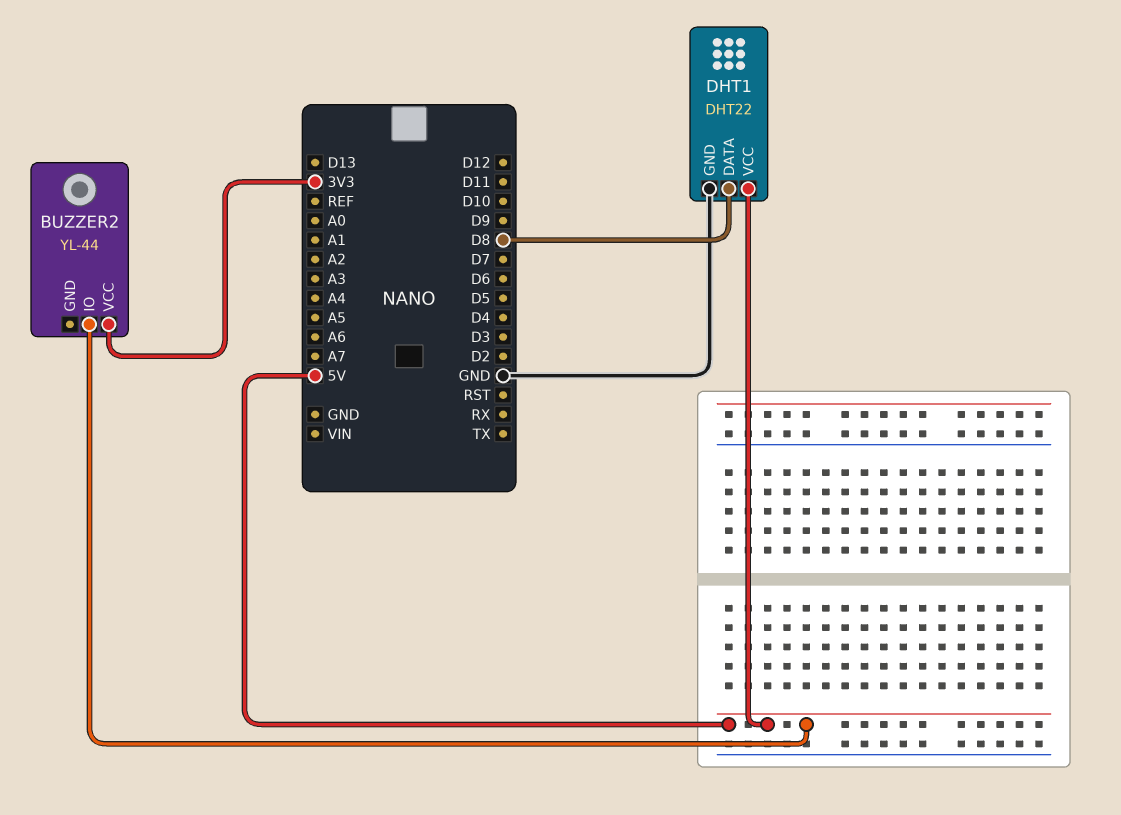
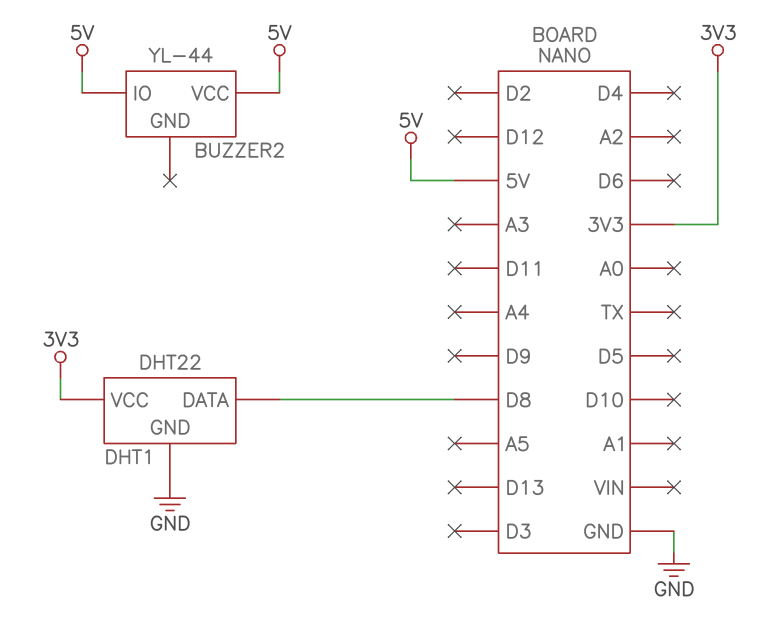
BUZZER2 pin VCC: 3V3 -> 5V
DHT1 pin VCC: 5V -> 3V3

